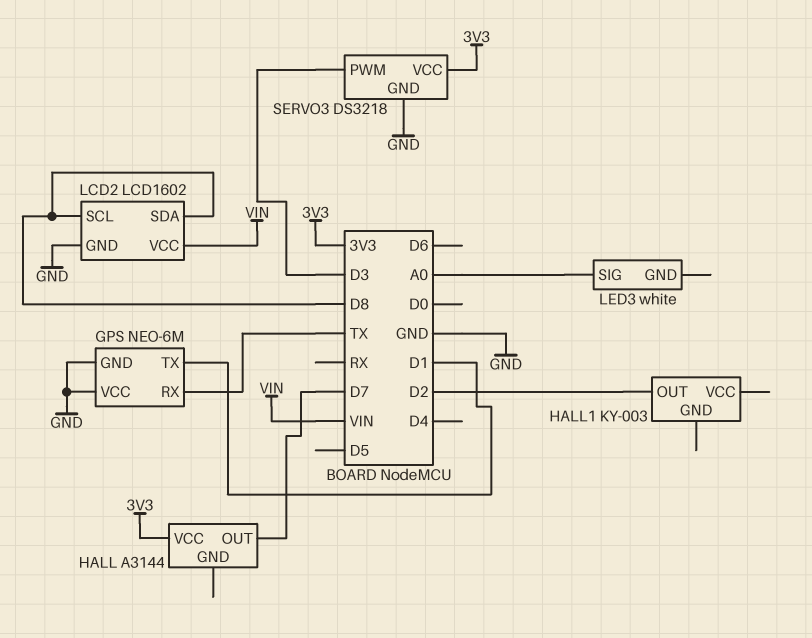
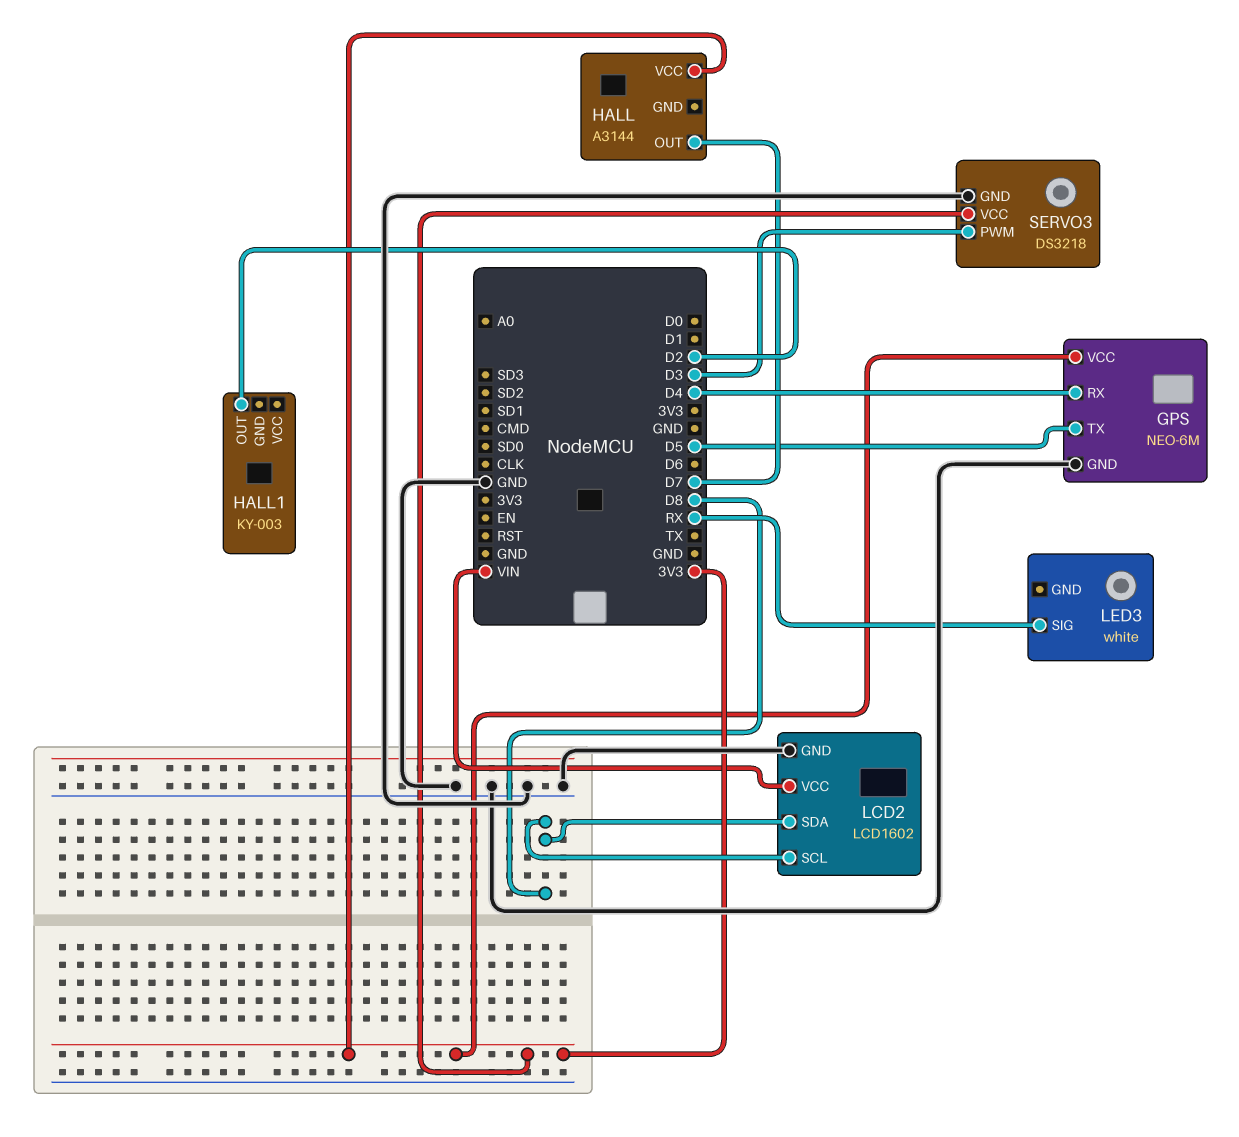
GPS pin RX: TX -> D4
GPS pin TX: D1 -> D5
GPS pin VCC: GND -> 3V3
LED3 pin SIG: A0 -> RX

